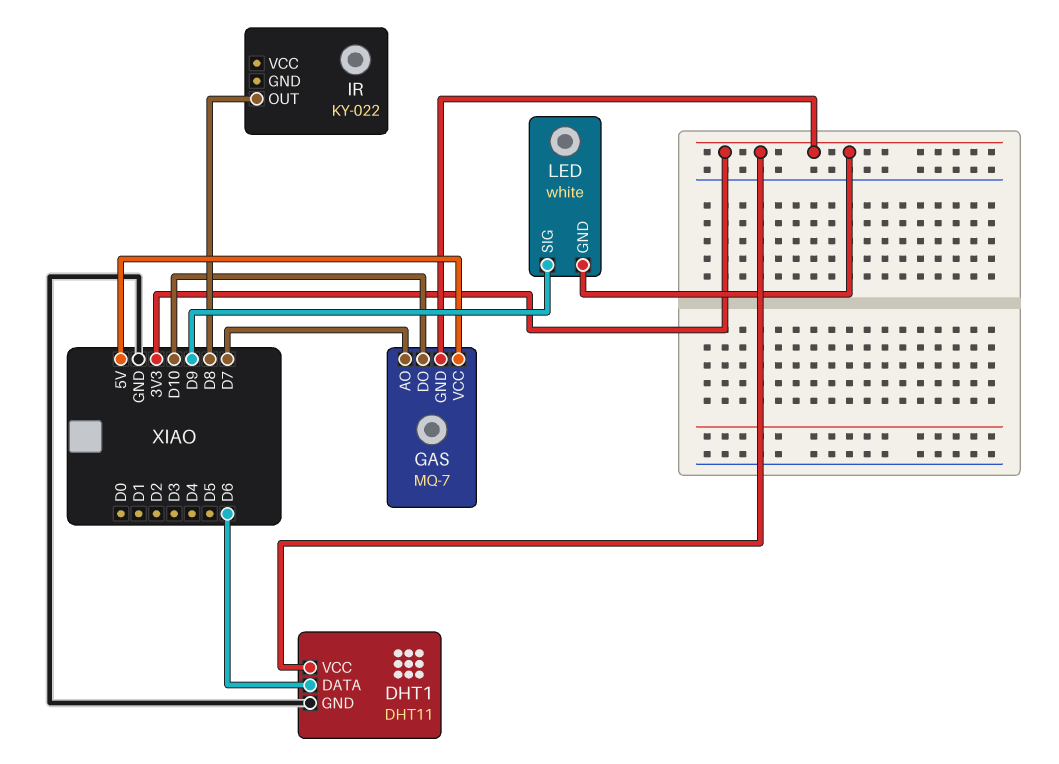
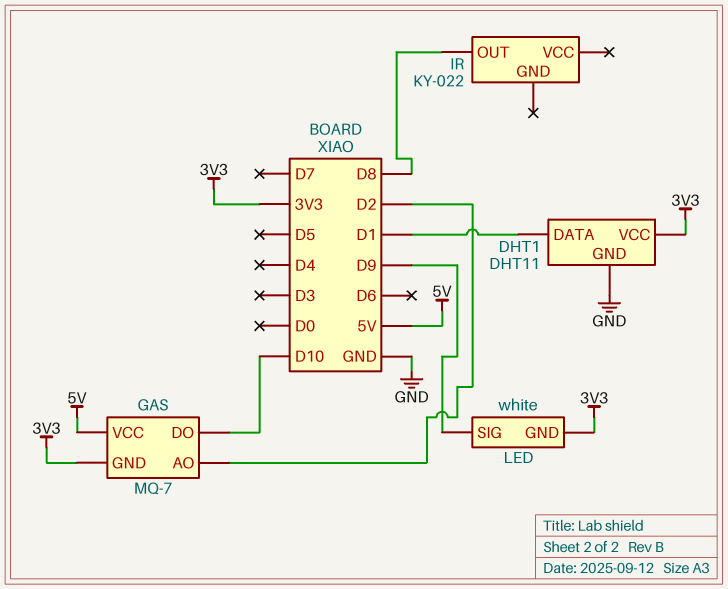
DHT1 pin DATA: D6 -> D1
GAS pin AO: D7 -> D2

